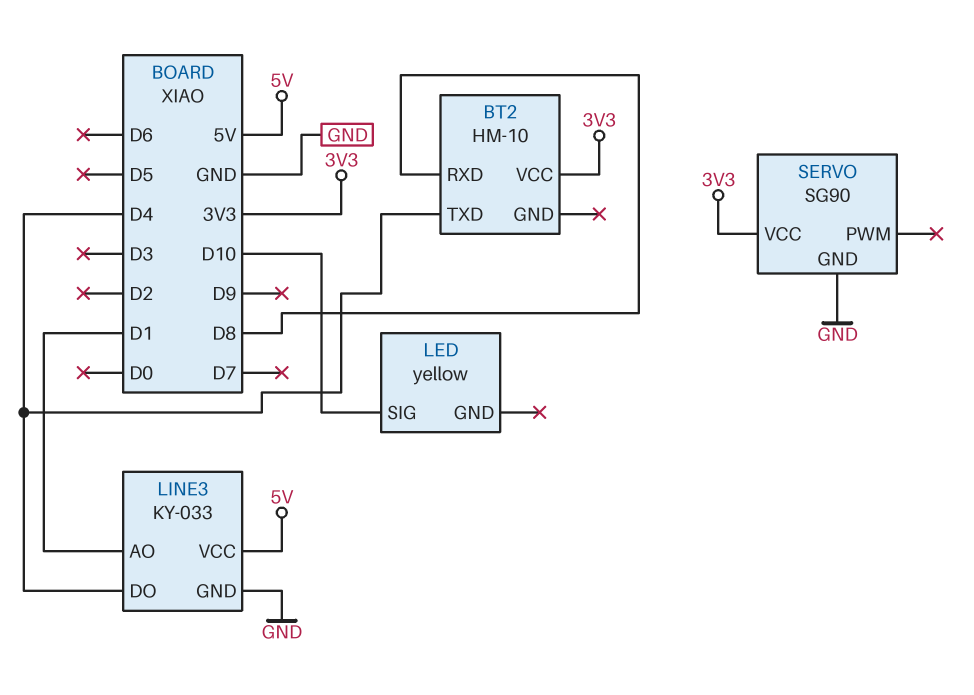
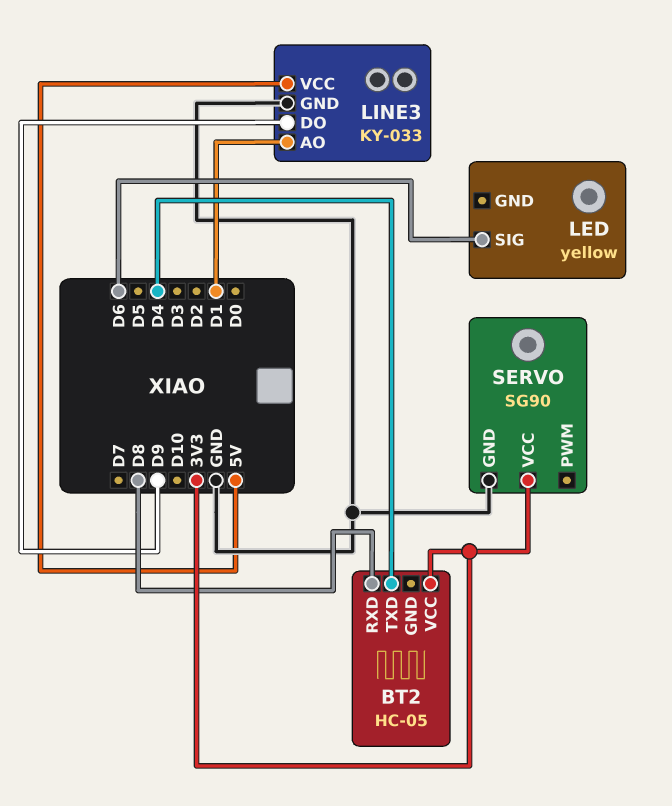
BT2: HM-10 -> HC-05
LED pin SIG: D10 -> D6
LINE3 pin DO: D4 -> D9

